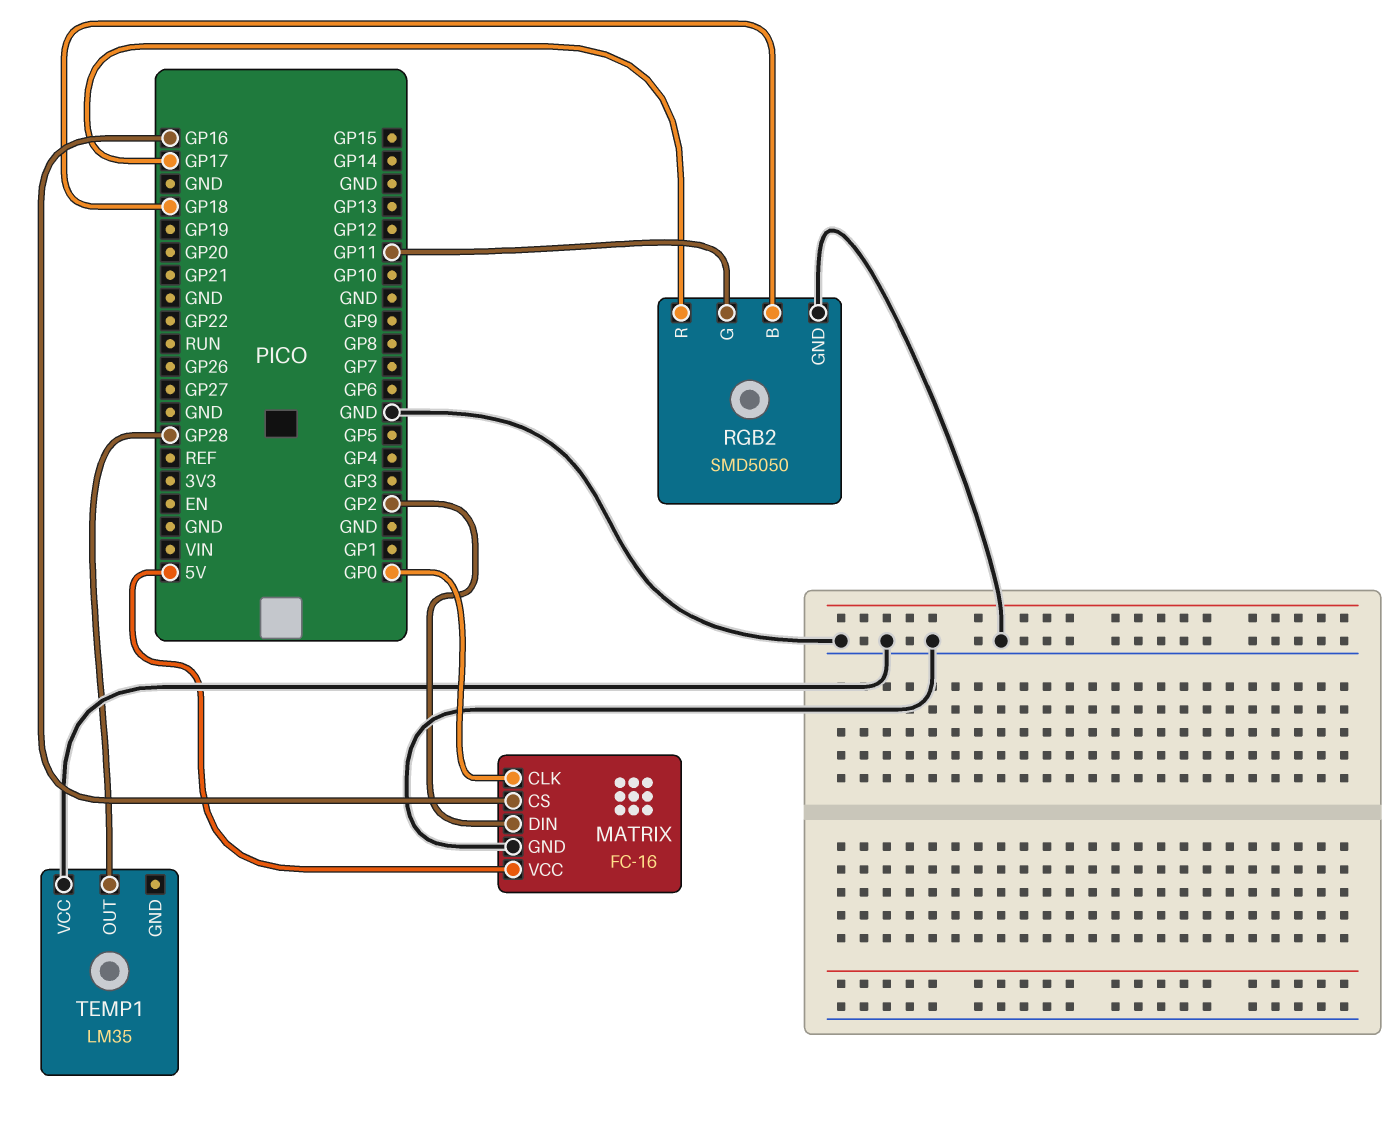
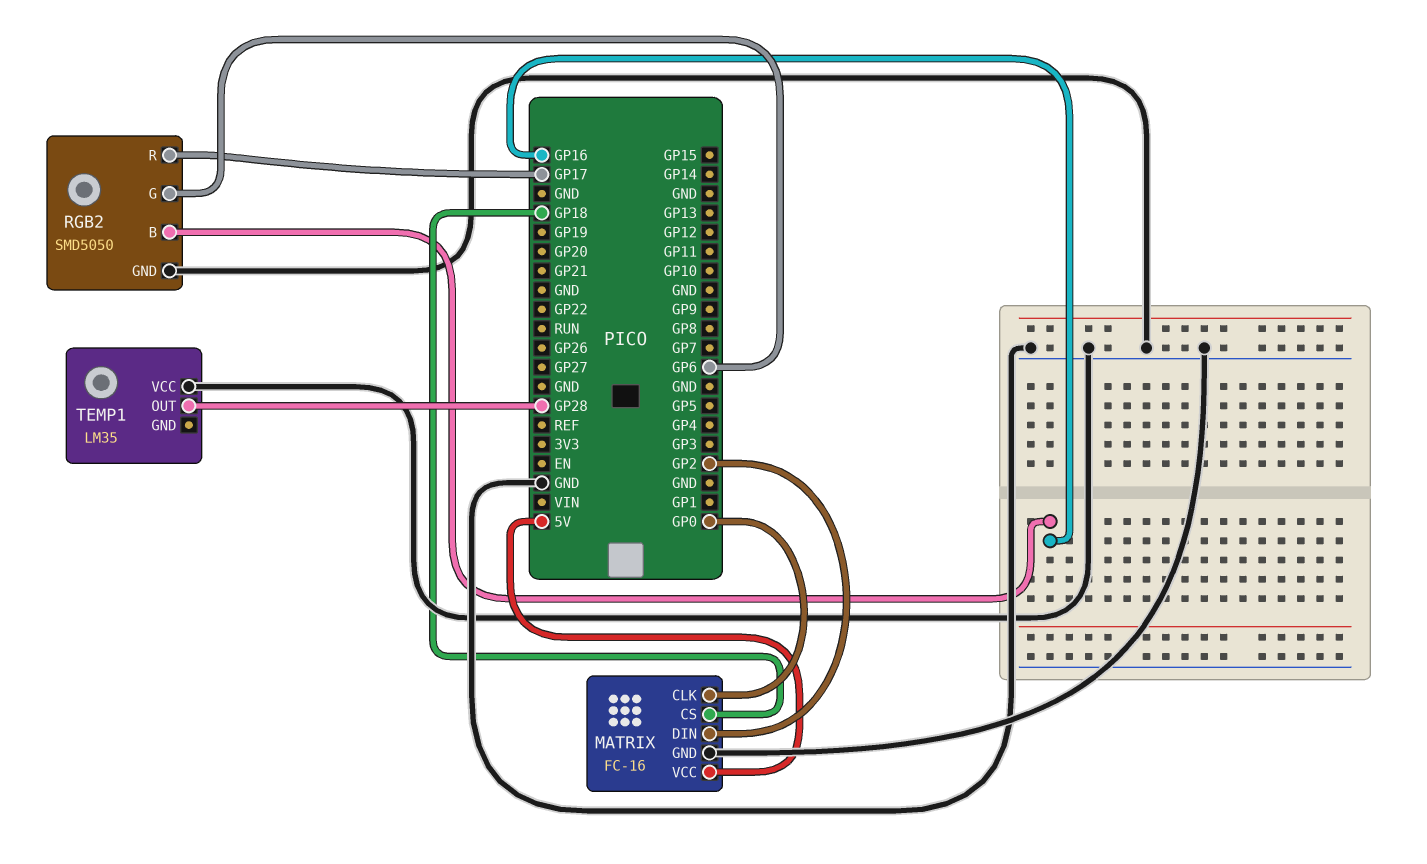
MATRIX pin CS: GP16 -> GP18
RGB2 pin B: GP18 -> GP16
RGB2 pin G: GP11 -> GP6

